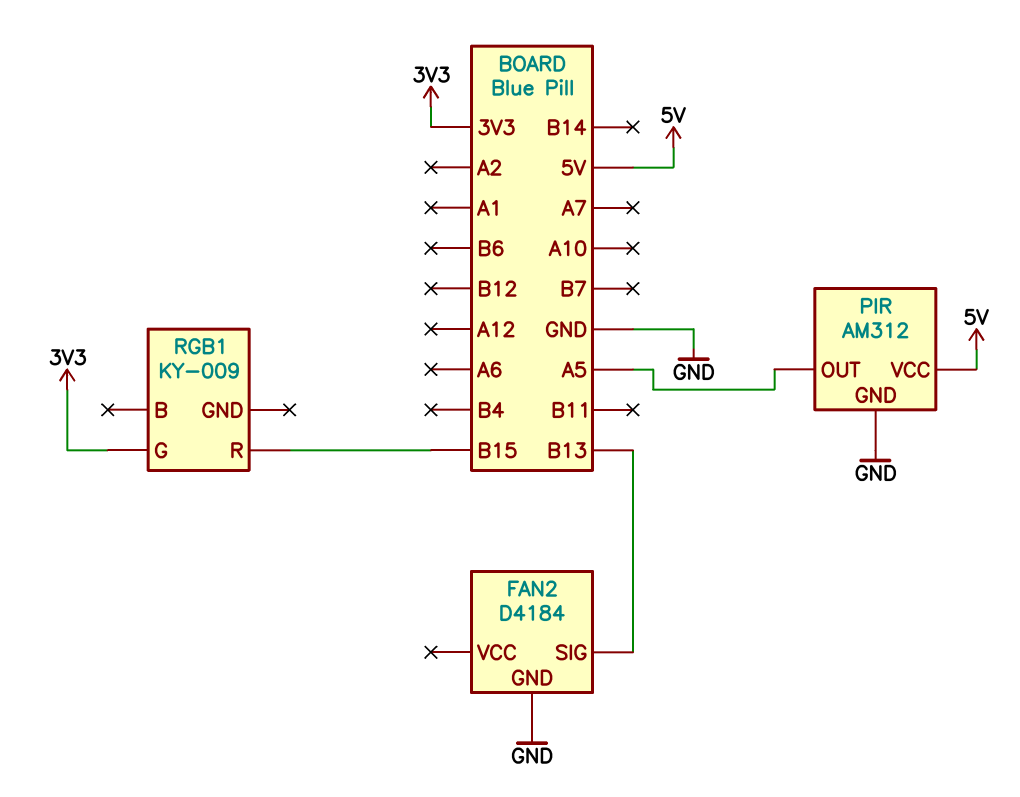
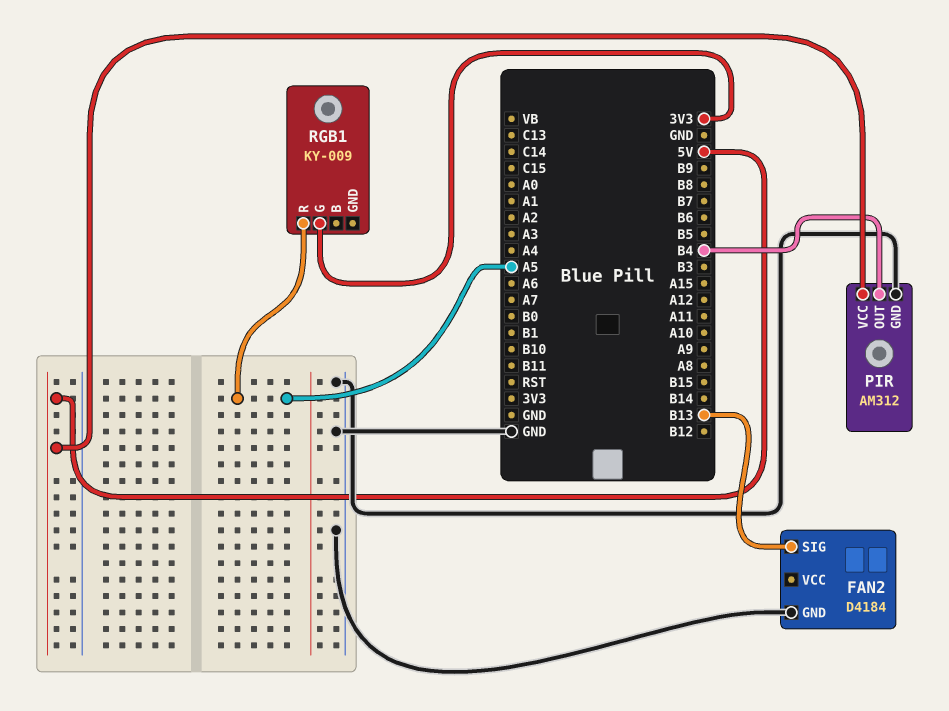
PIR pin OUT: A5 -> B4
RGB1 pin R: B15 -> A5

